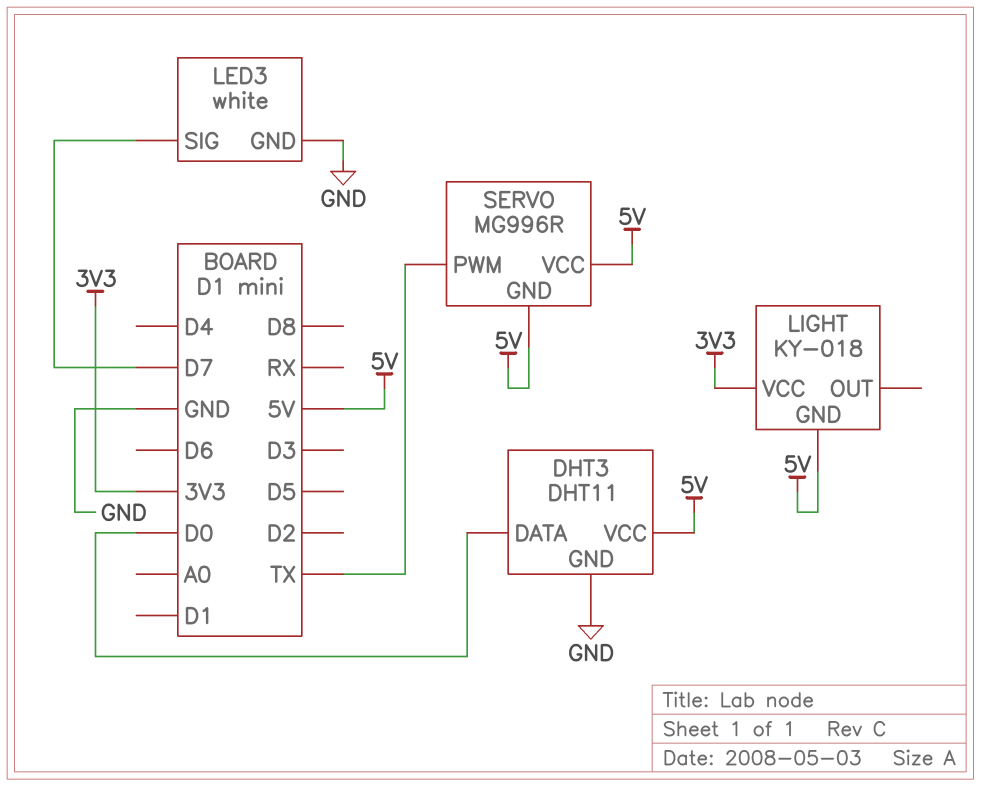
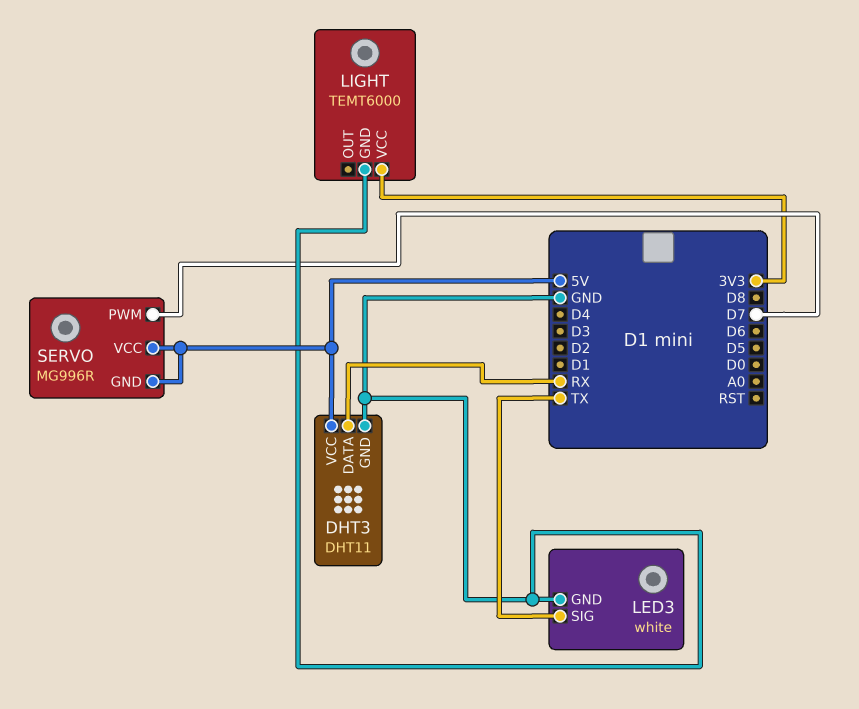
DHT3 pin DATA: D0 -> RX
LED3 pin SIG: D7 -> TX
LIGHT: KY-018 -> TEMT6000
LIGHT pin GND: 5V -> GND
SERVO pin PWM: TX -> D7

